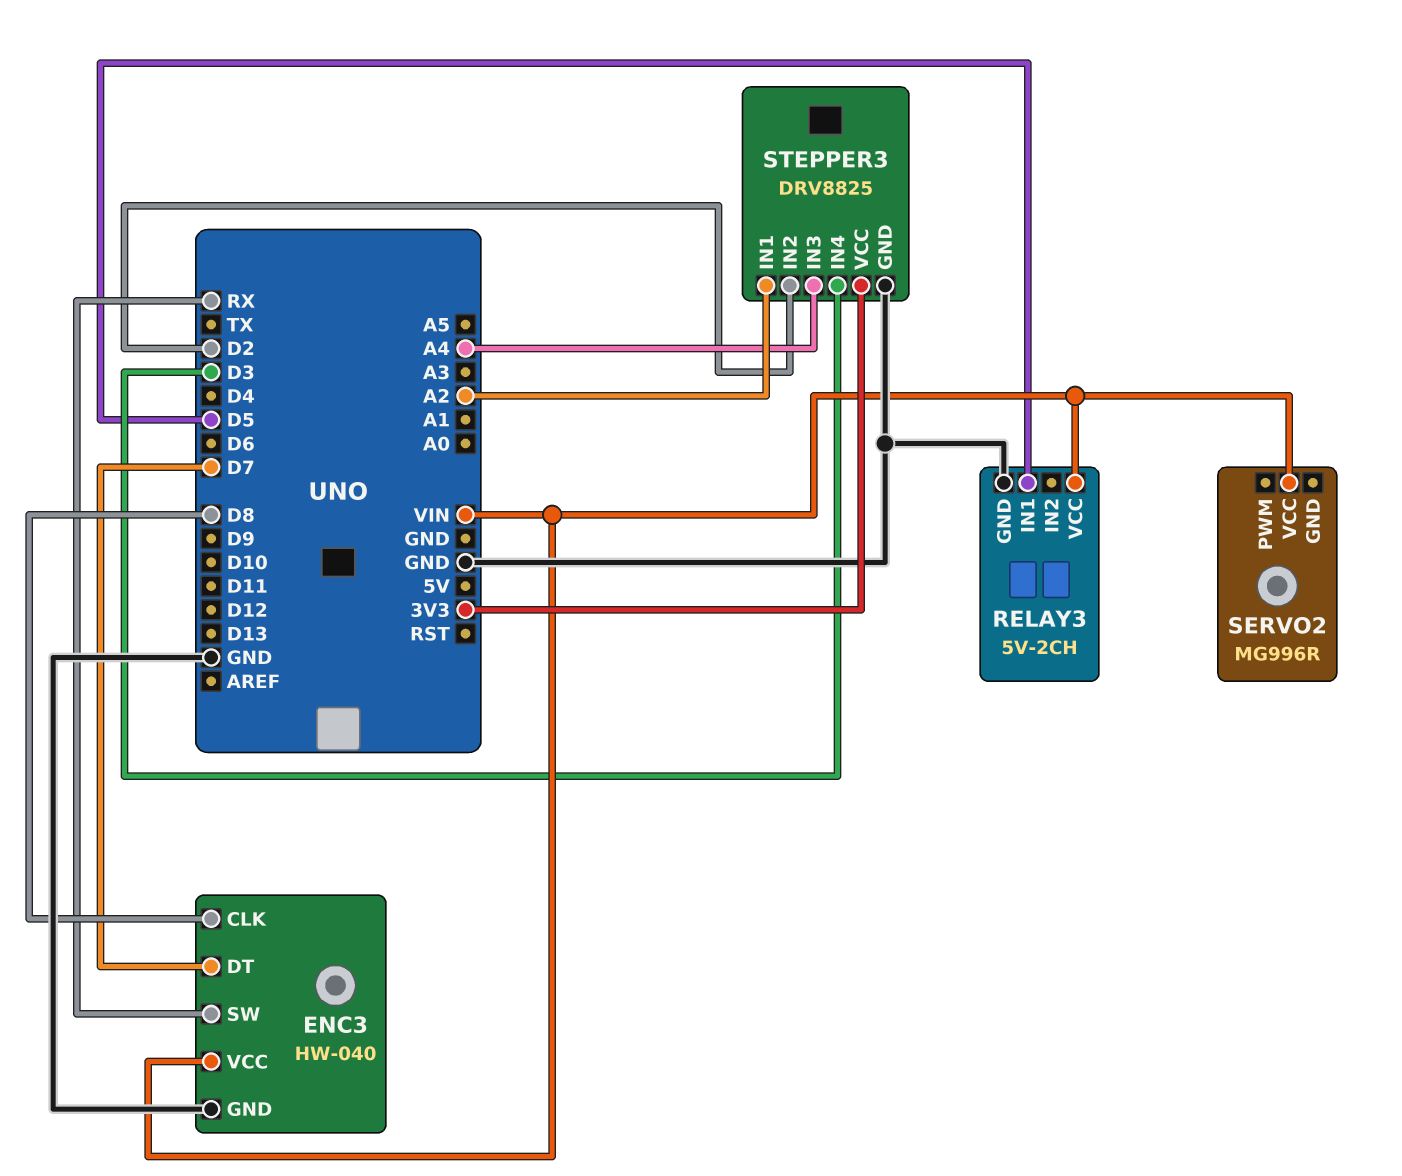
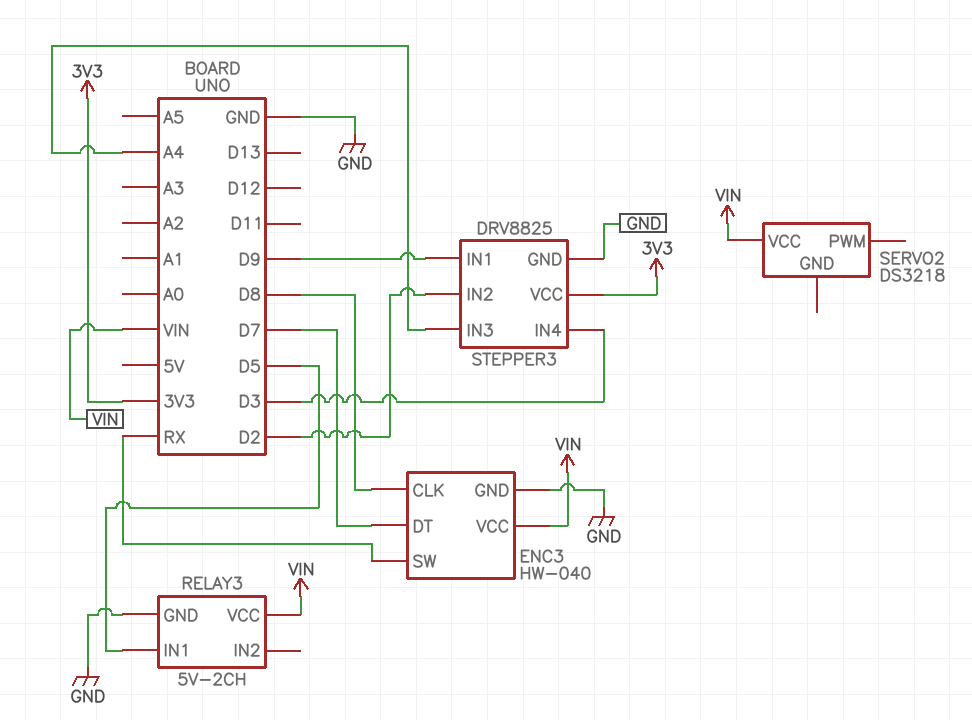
SERVO2: MG996R -> DS3218
STEPPER3 pin IN1: A2 -> D9

